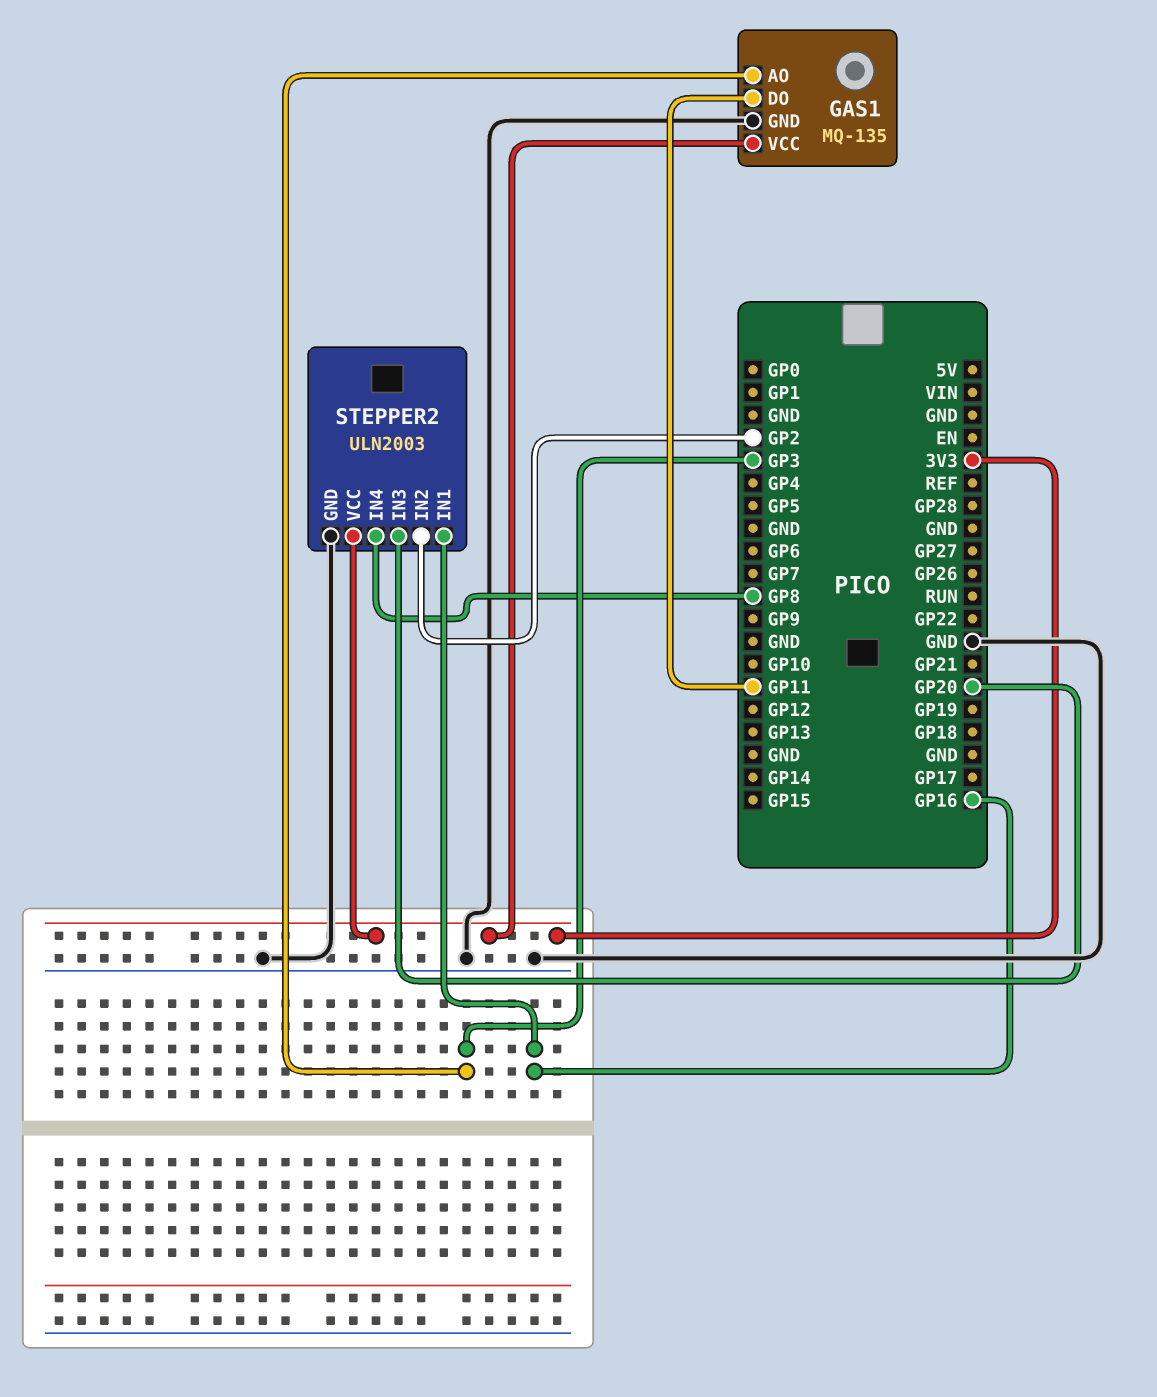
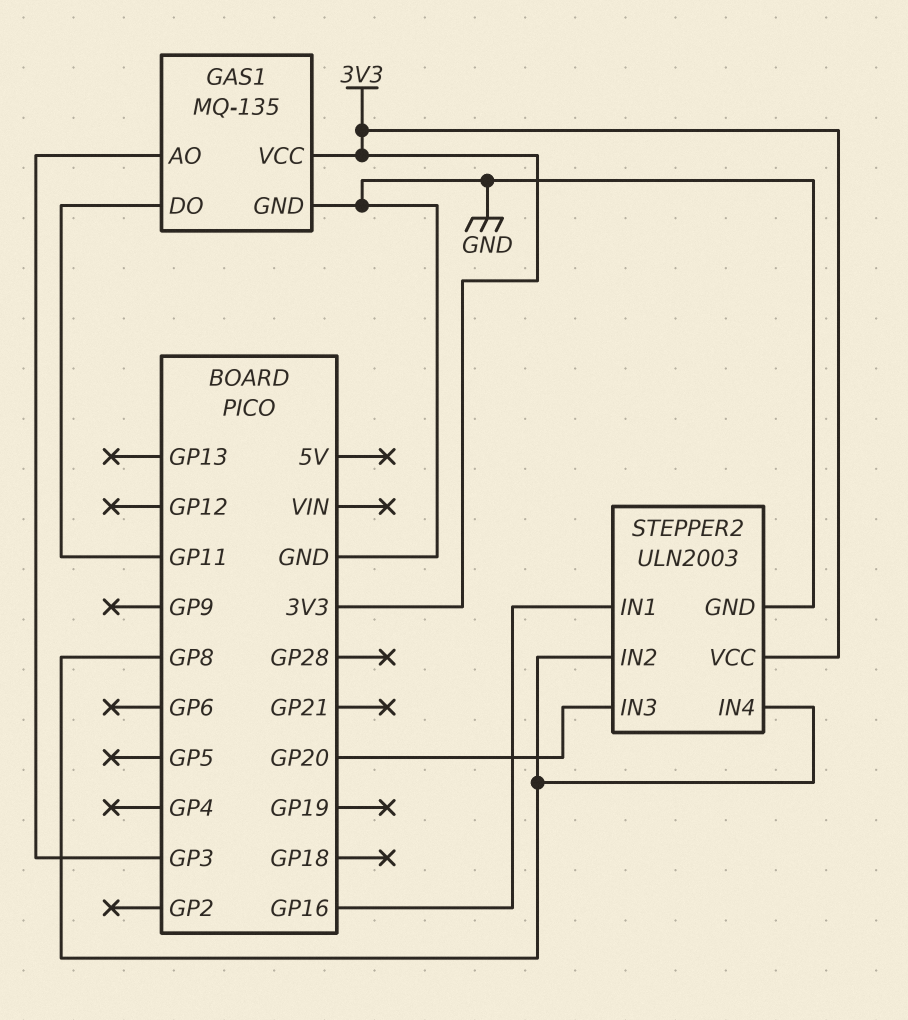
STEPPER2 pin IN2: GP2 -> GP8

